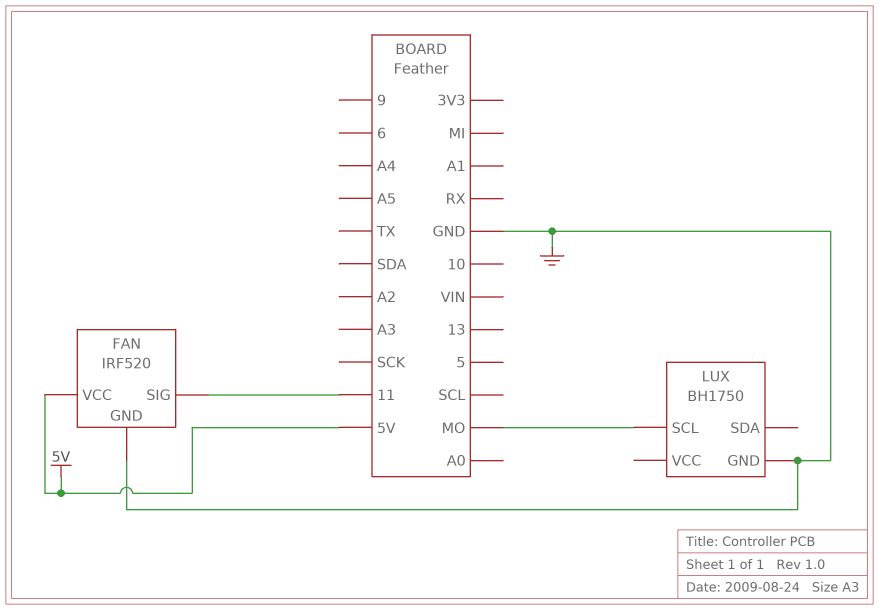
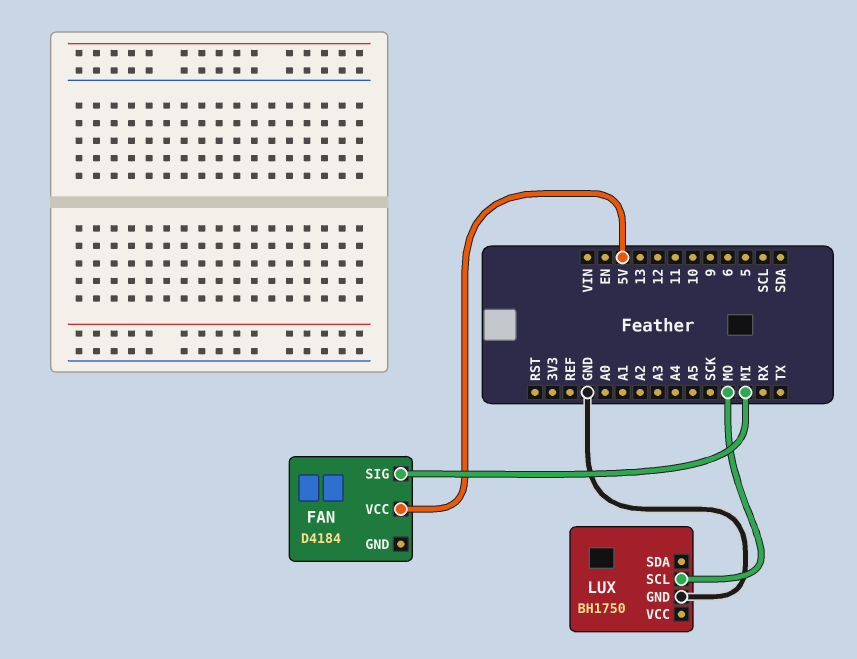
FAN: IRF520 -> D4184
FAN pin GND: GND -> none
FAN pin SIG: 11 -> MI

